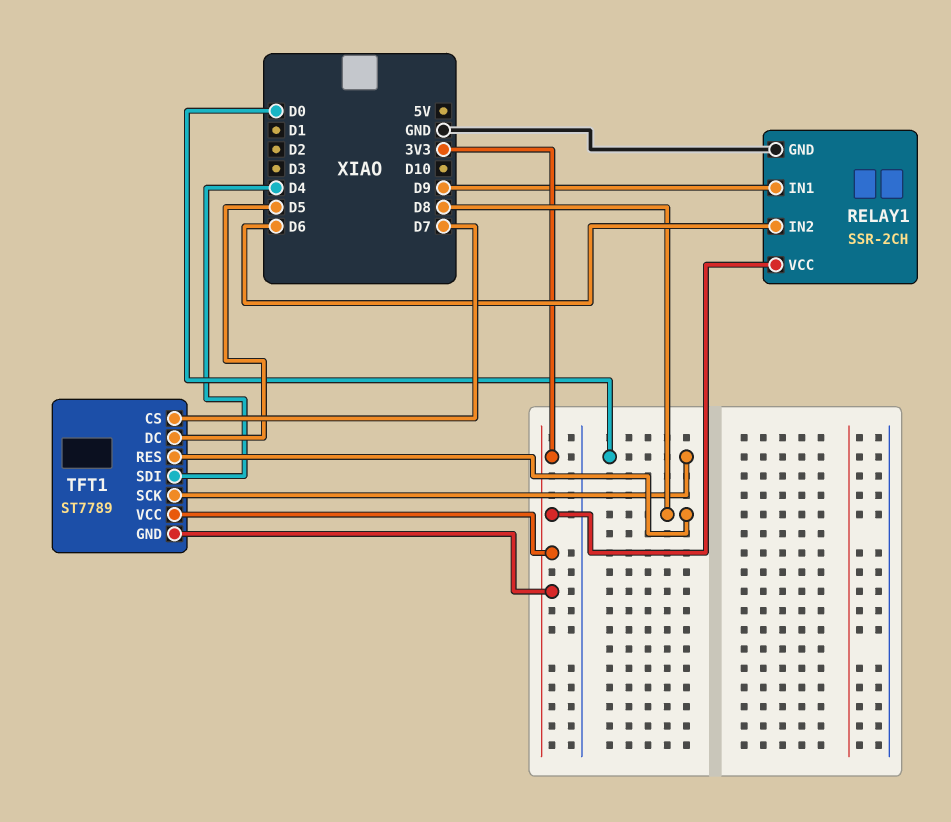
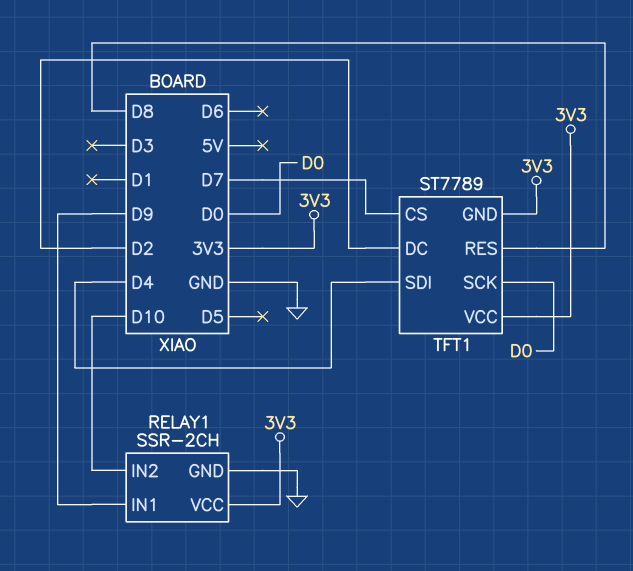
RELAY1 pin IN2: D6 -> D10
TFT1 pin DC: D5 -> D2

